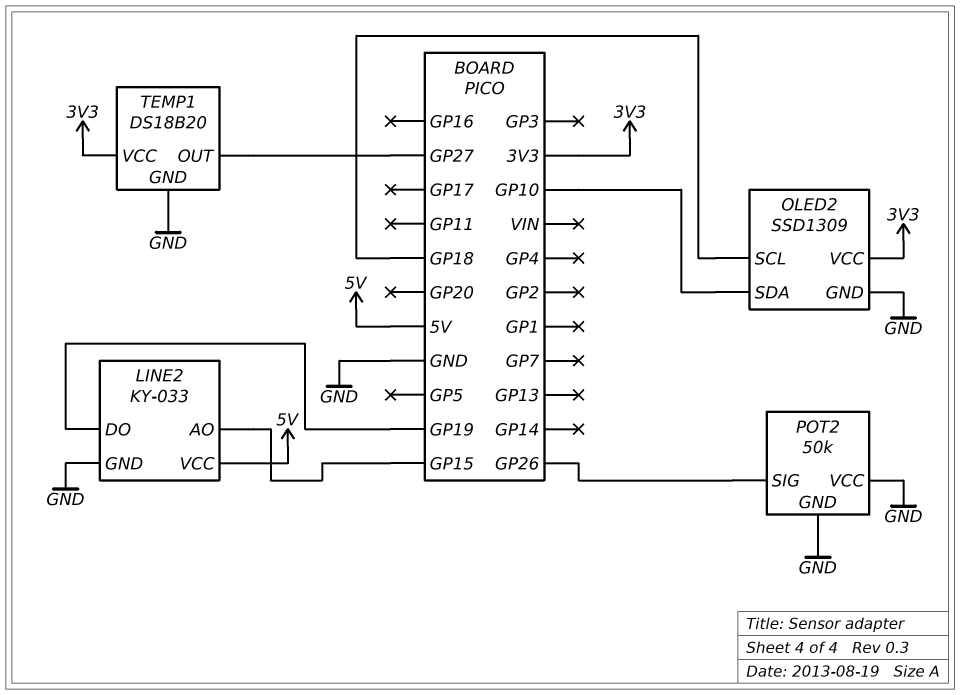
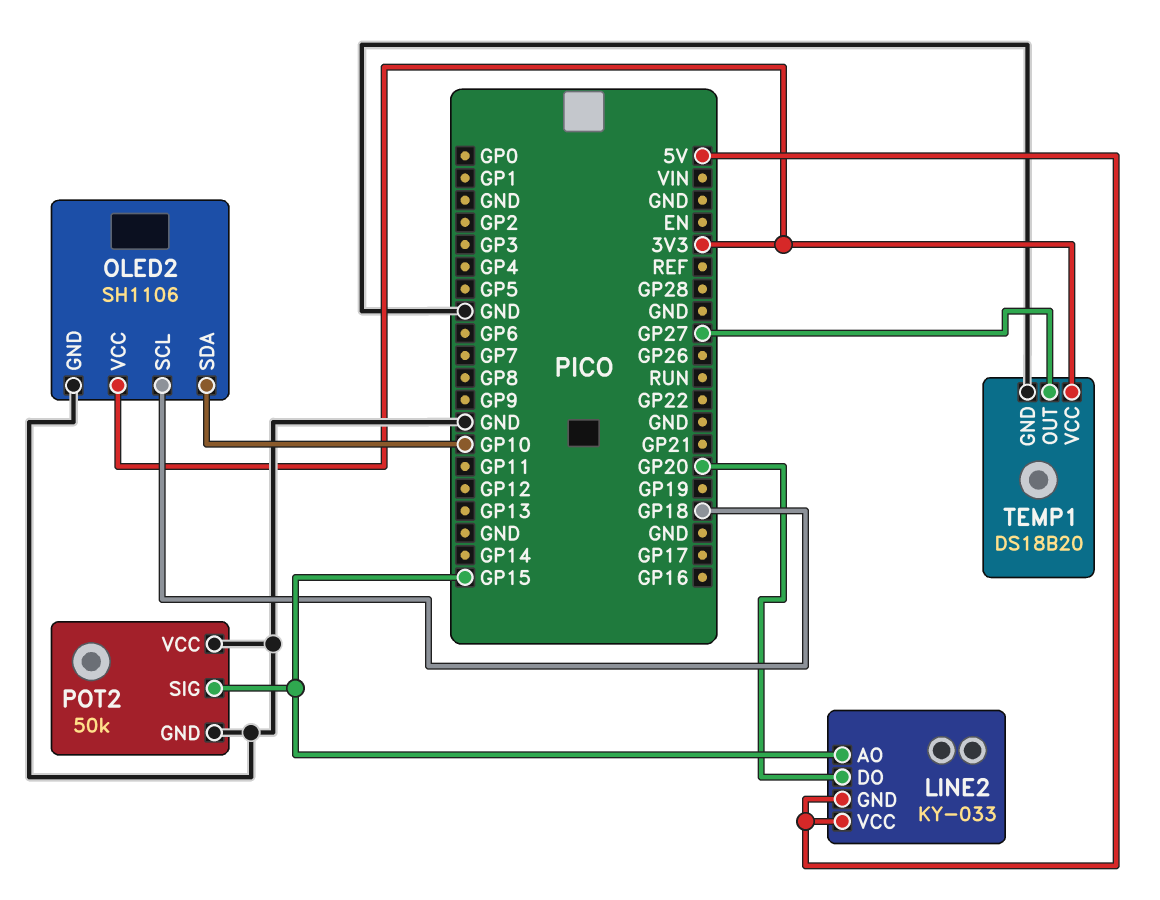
LINE2 pin DO: GP19 -> GP20
LINE2 pin GND: GND -> 5V
OLED2: SSD1309 -> SH1106
POT2 pin SIG: GP26 -> GP15

